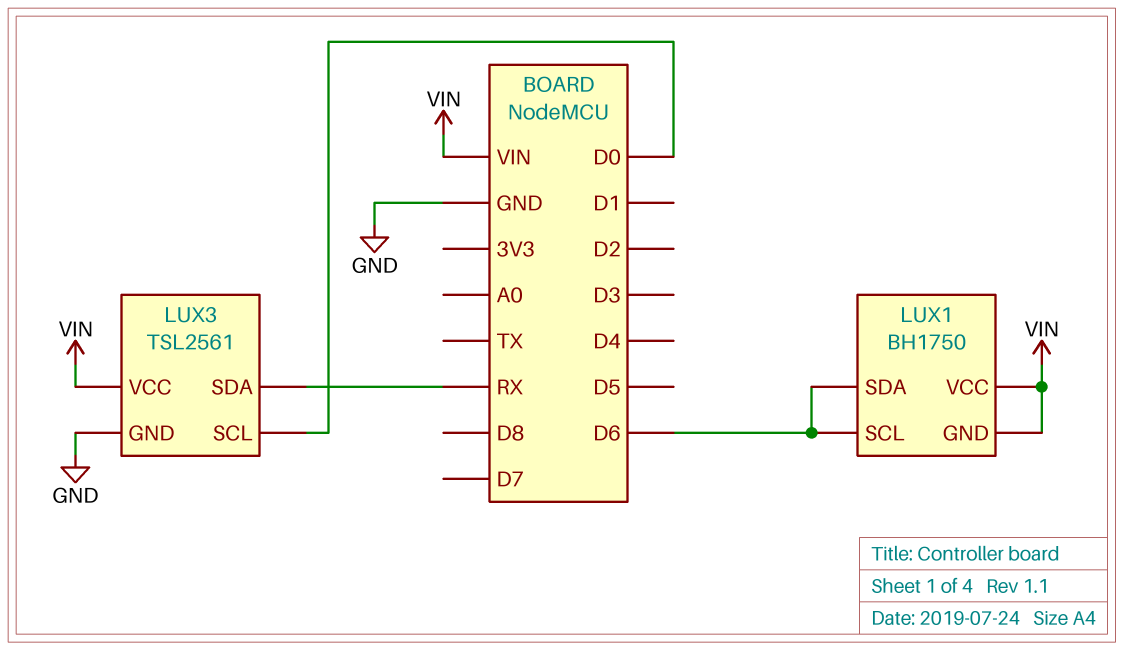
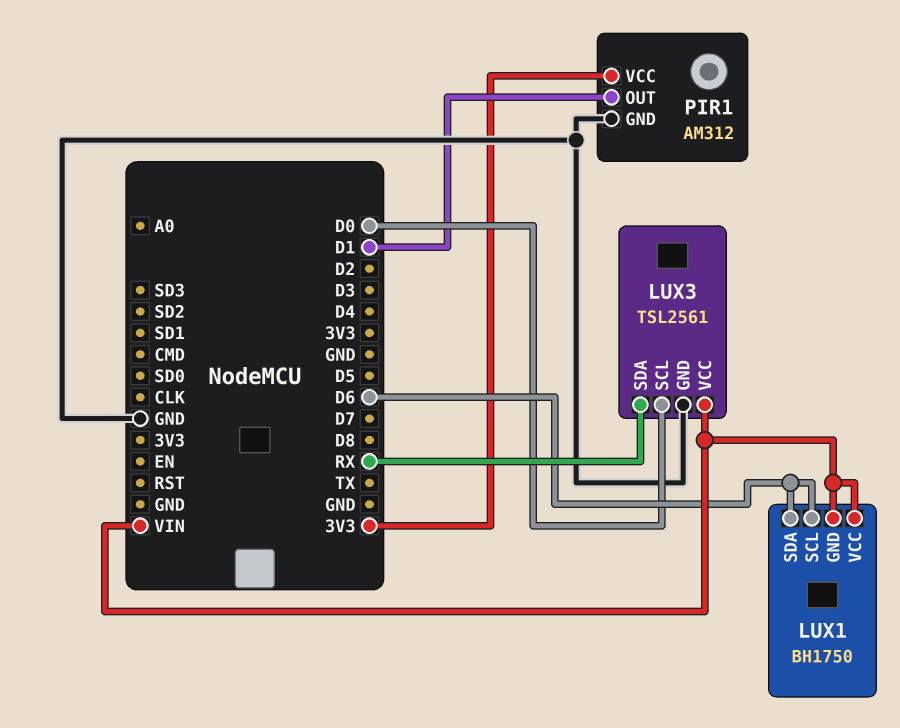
PIR1: none -> AM312
PIR1 pin GND: none -> GND
PIR1 pin OUT: none -> D1
PIR1 pin VCC: none -> 3V3

